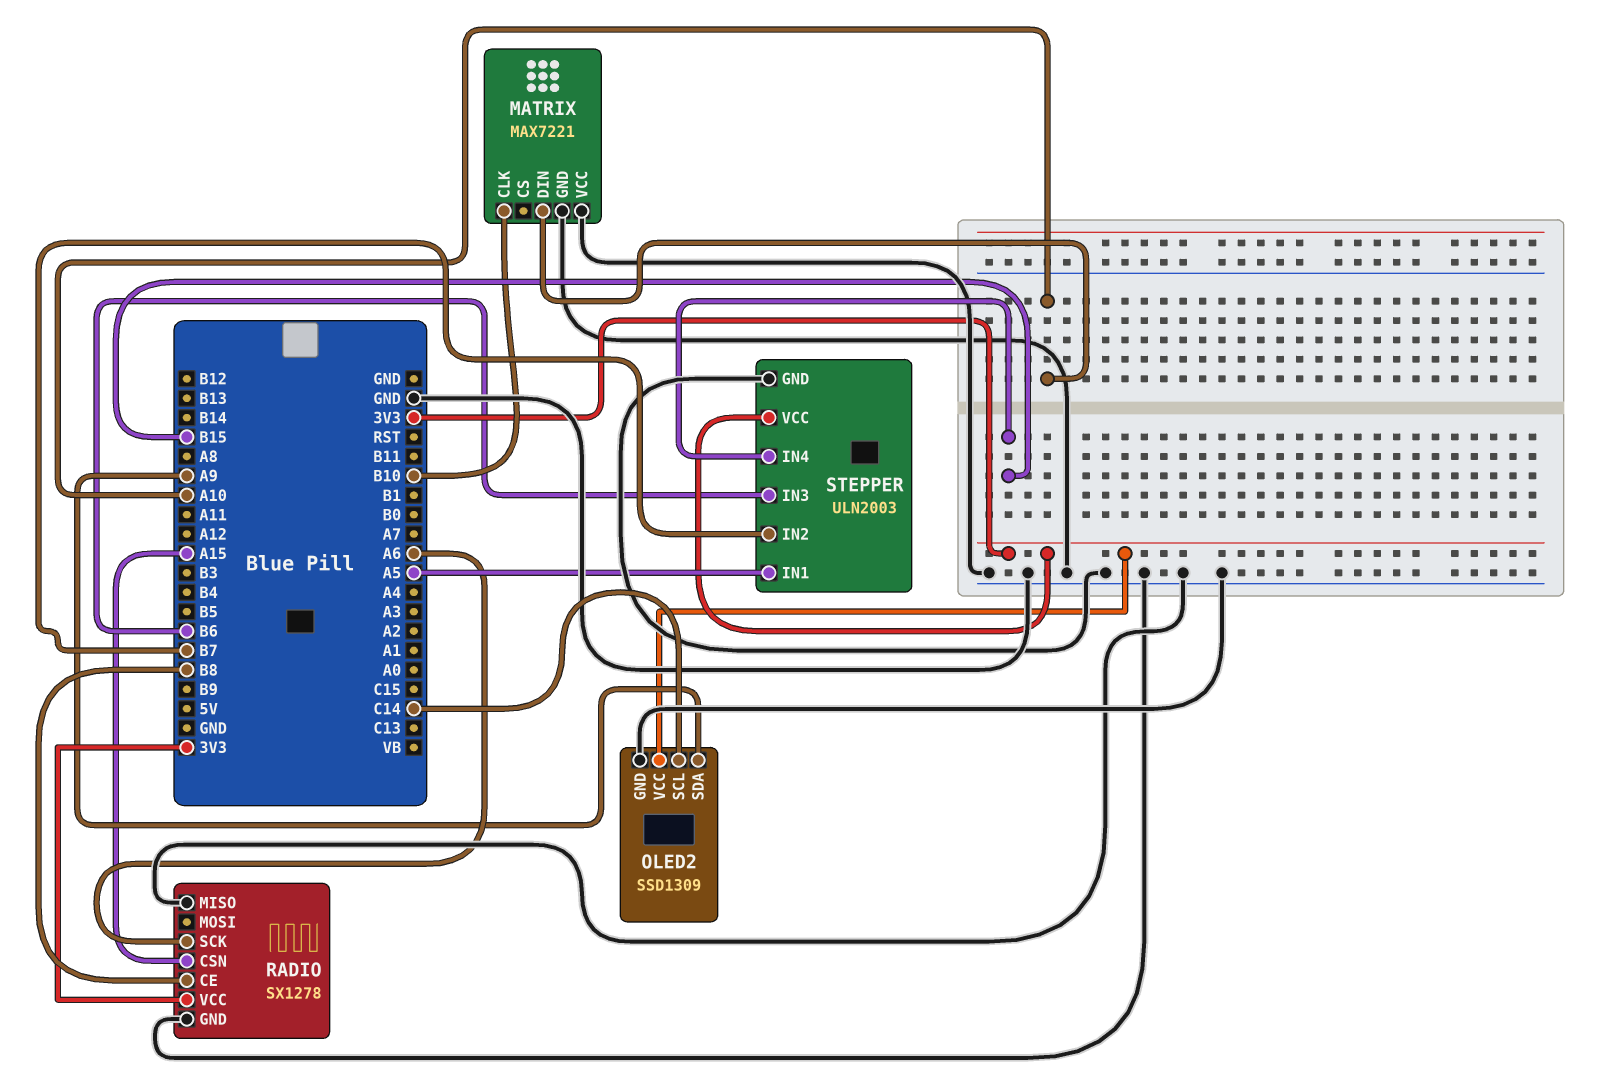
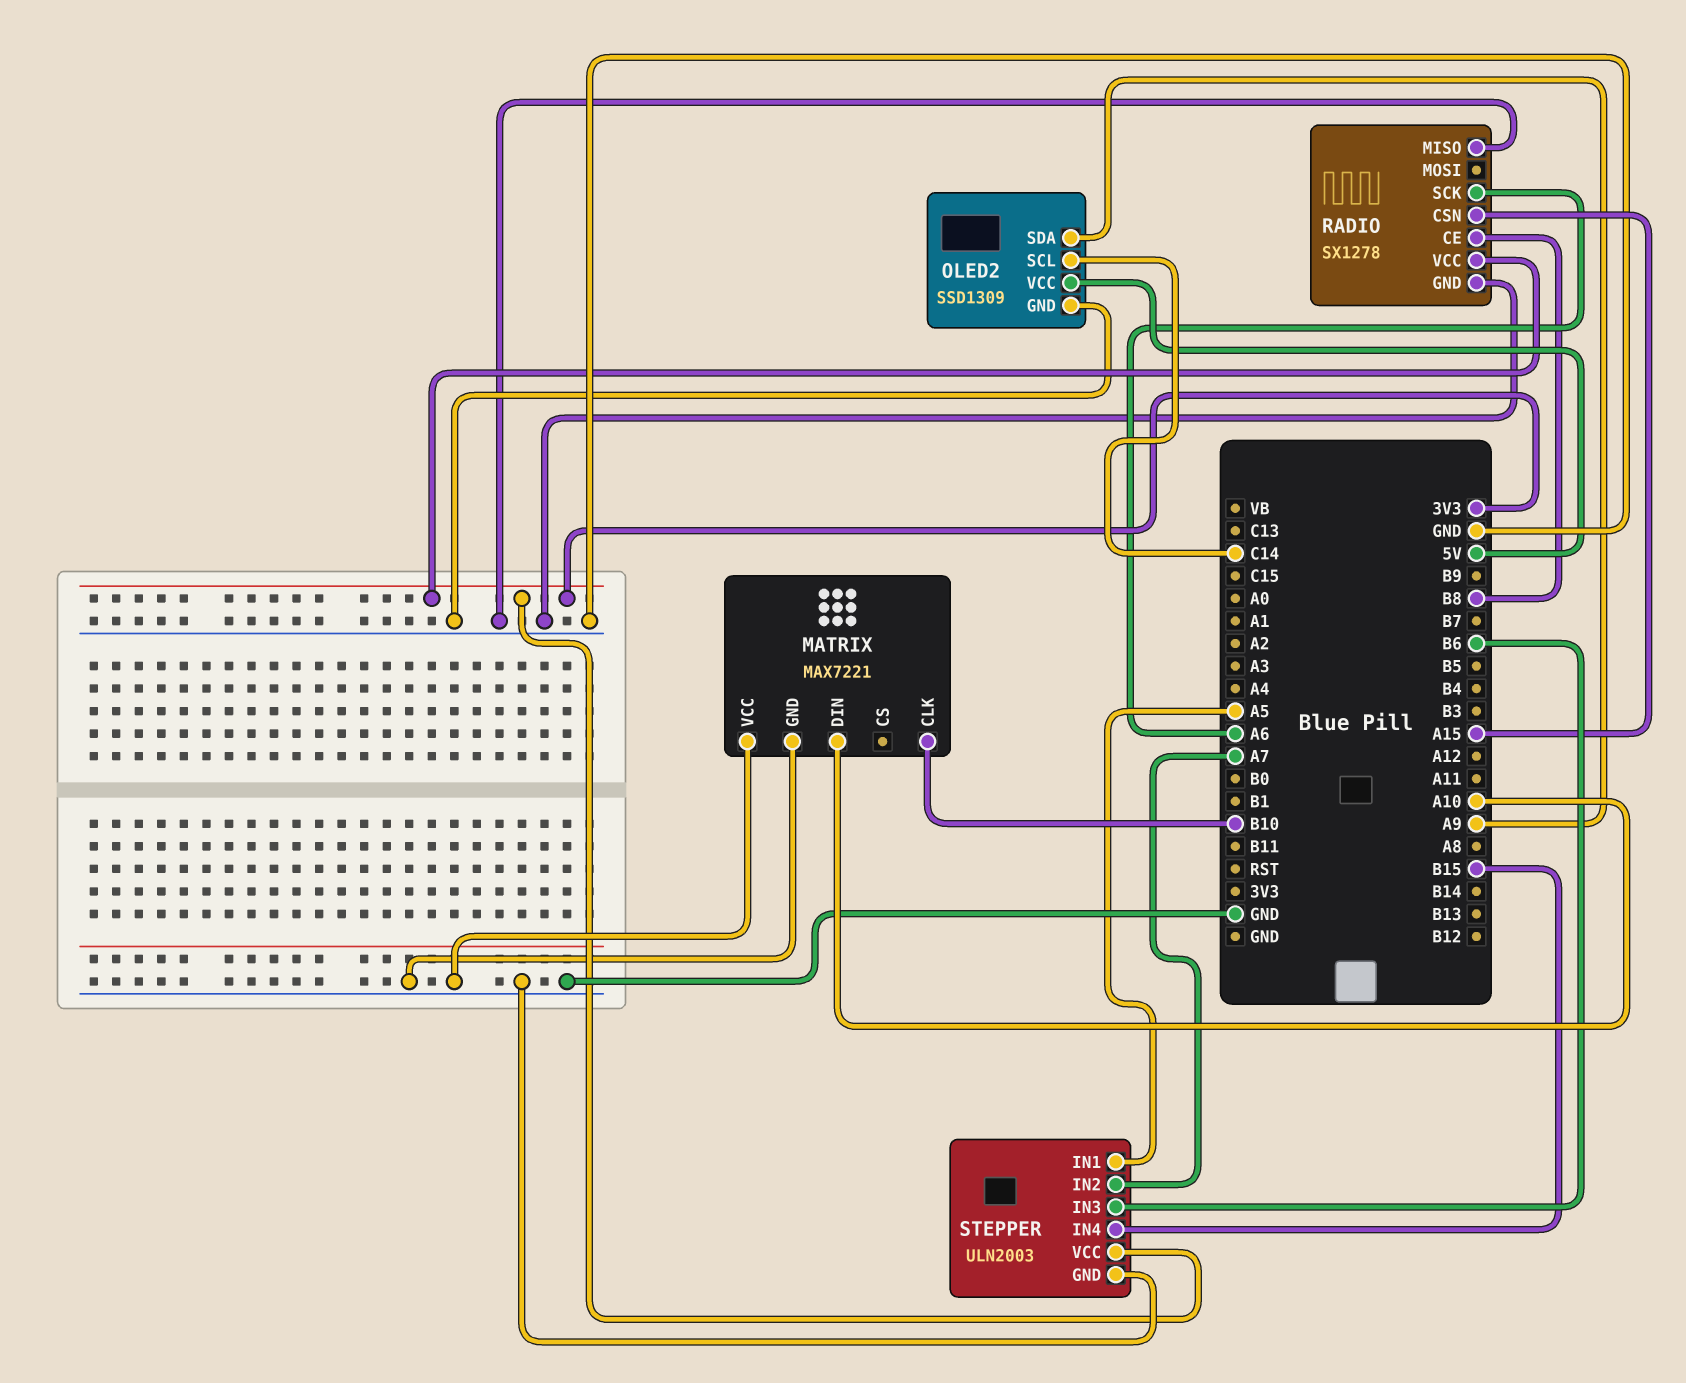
OLED2 pin VCC: 3V3 -> 5V
STEPPER pin IN2: B7 -> A7

